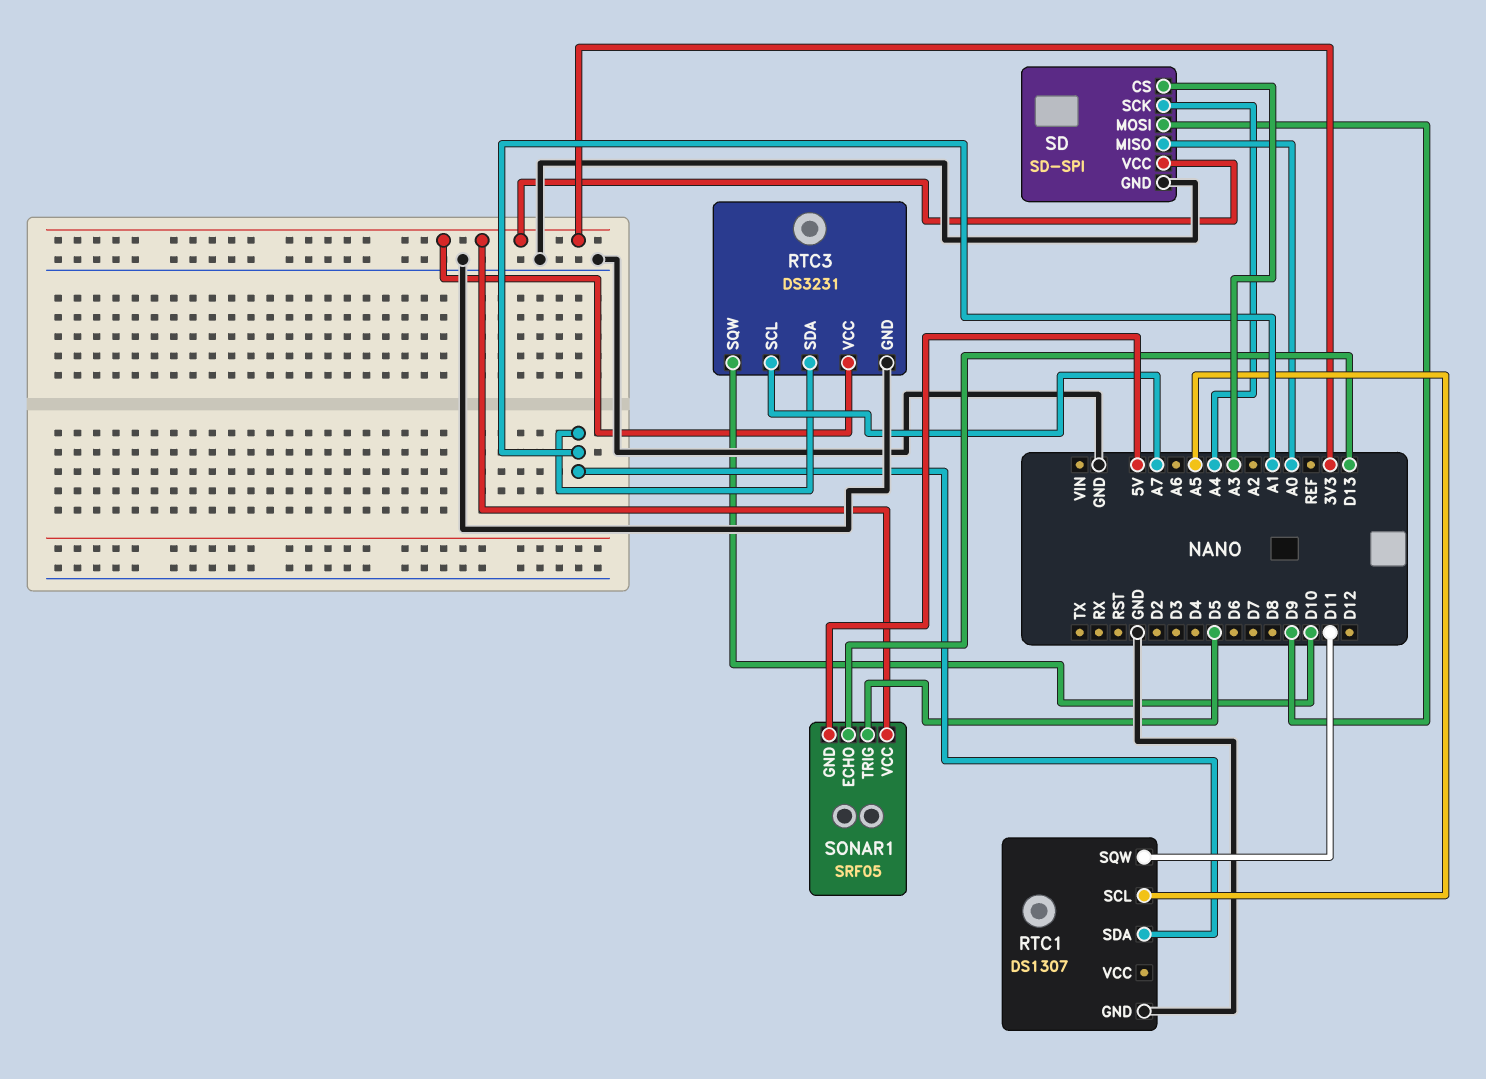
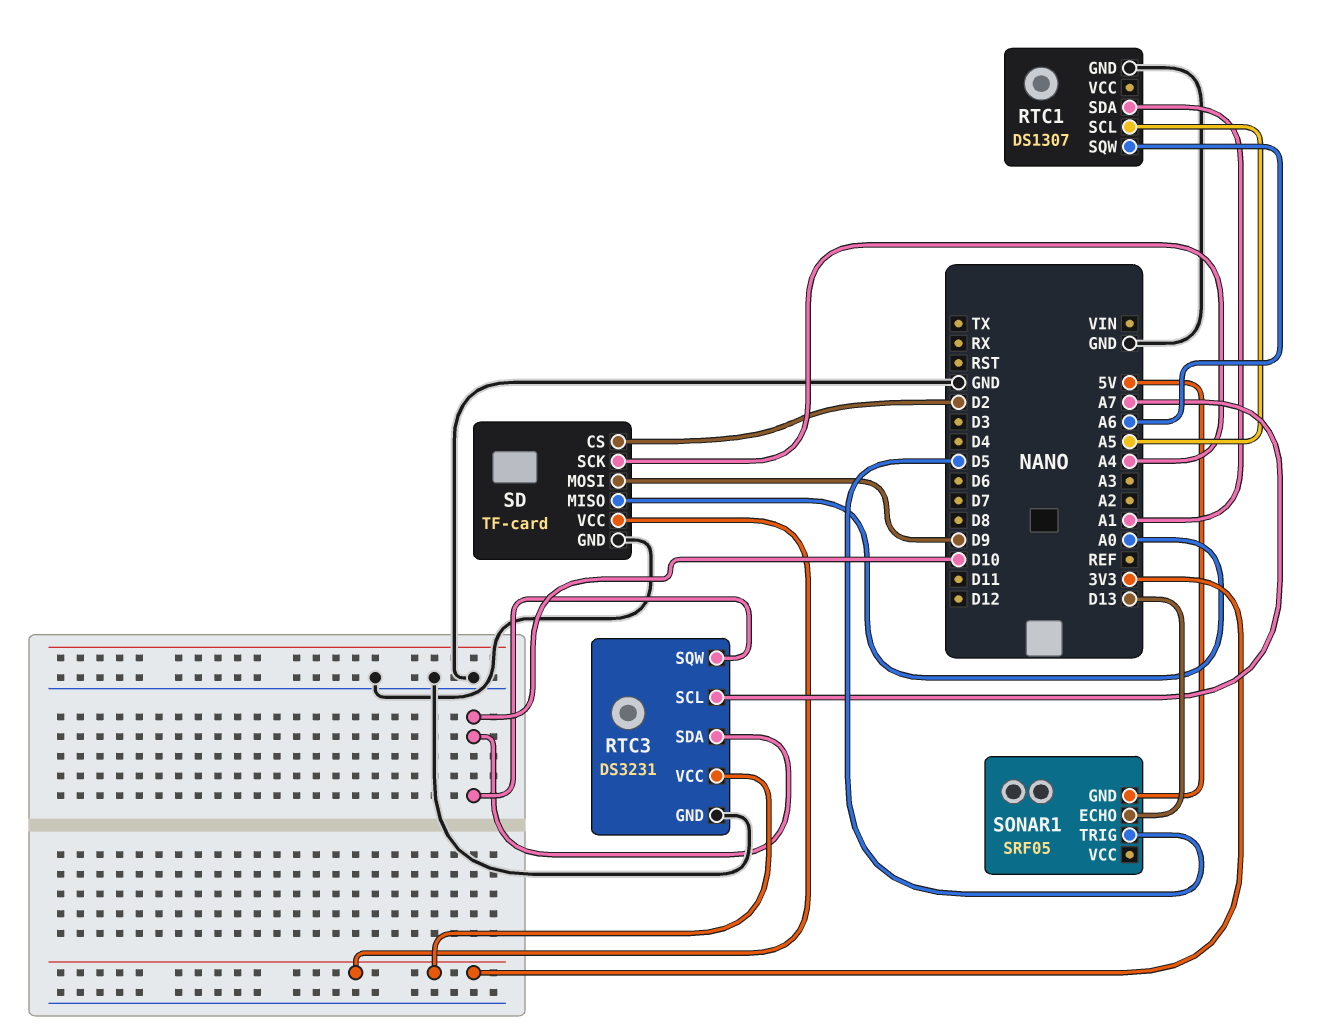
RTC1 pin SQW: D11 -> A6
RTC3 pin SDA: A1 -> D10
SD: SD-SPI -> TF-card
SD pin CS: A3 -> D2
SONAR1 pin VCC: 3V3 -> none

